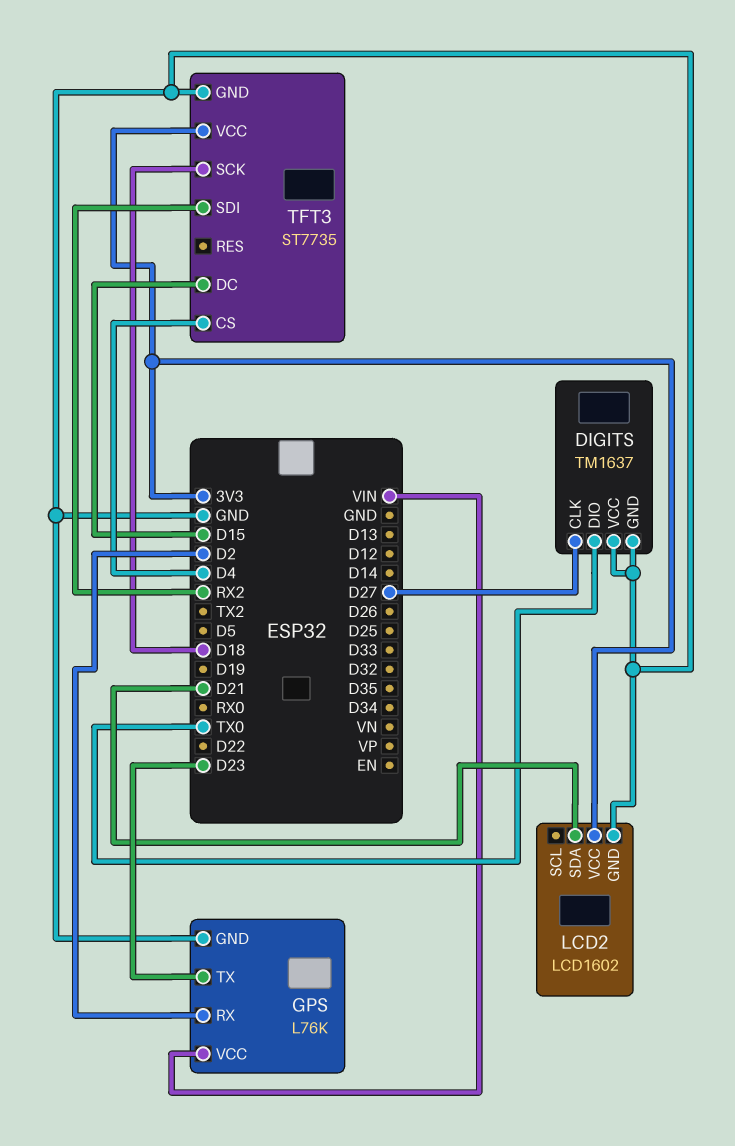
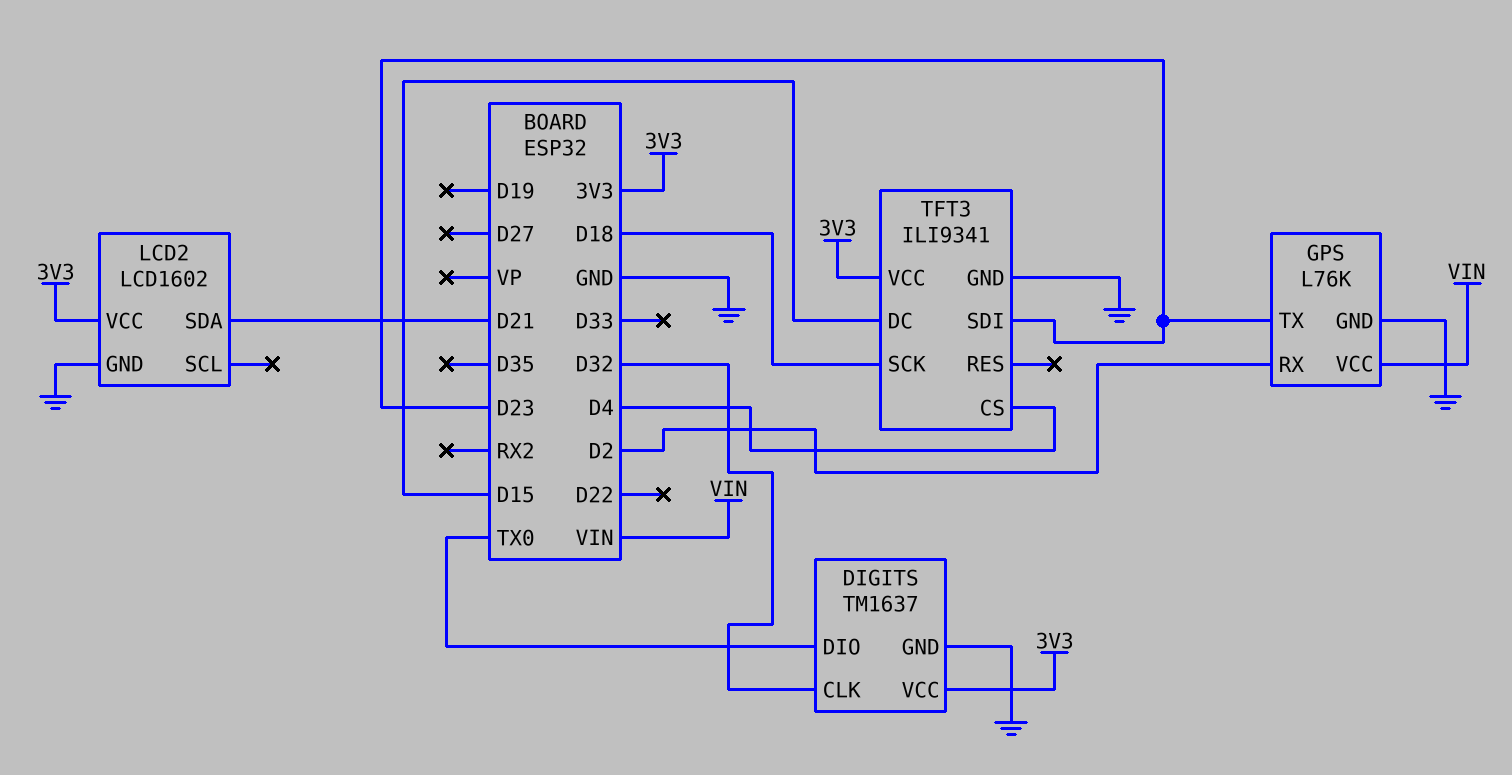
DIGITS pin CLK: D27 -> D32
DIGITS pin VCC: GND -> 3V3
TFT3: ST7735 -> ILI9341
TFT3 pin SDI: RX2 -> D23

